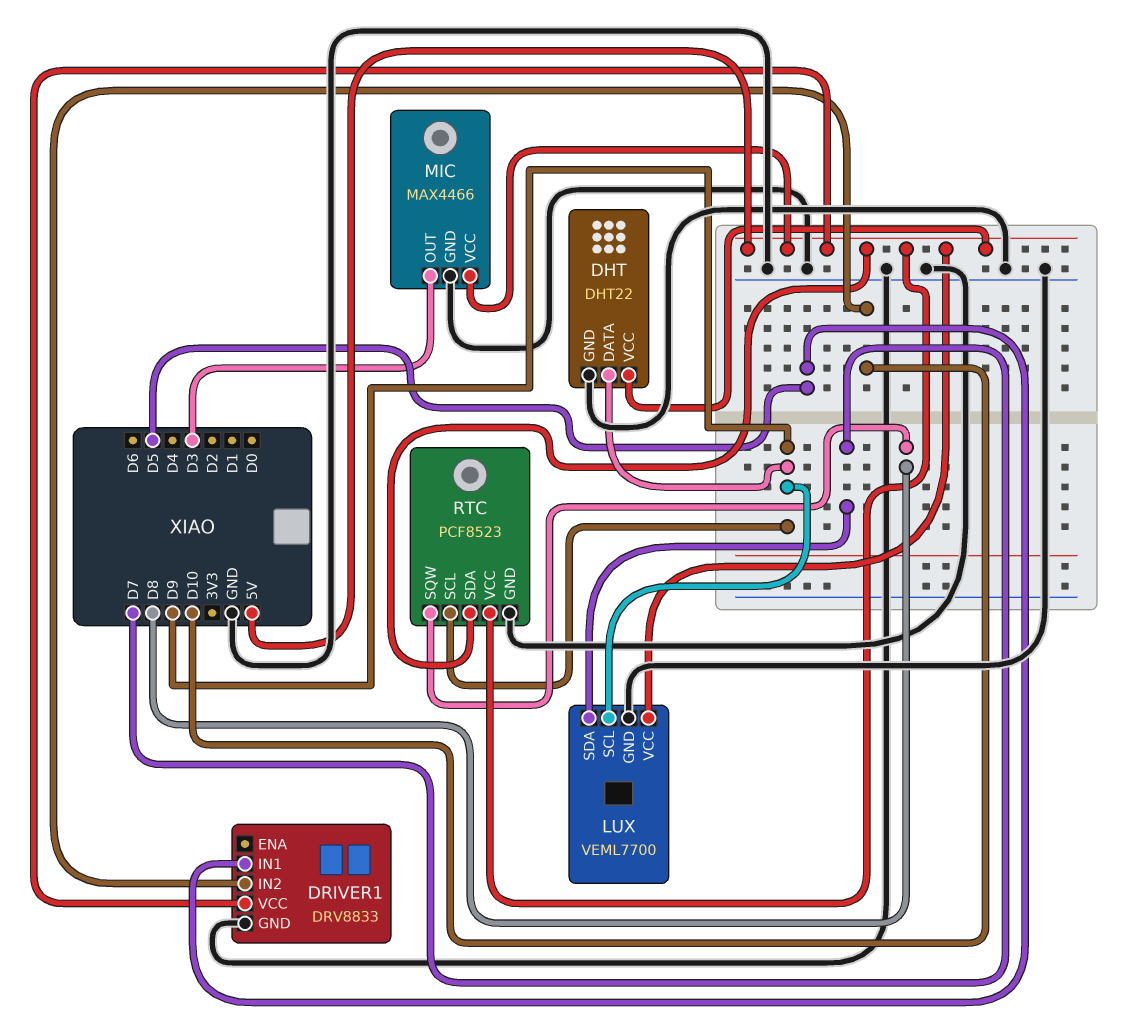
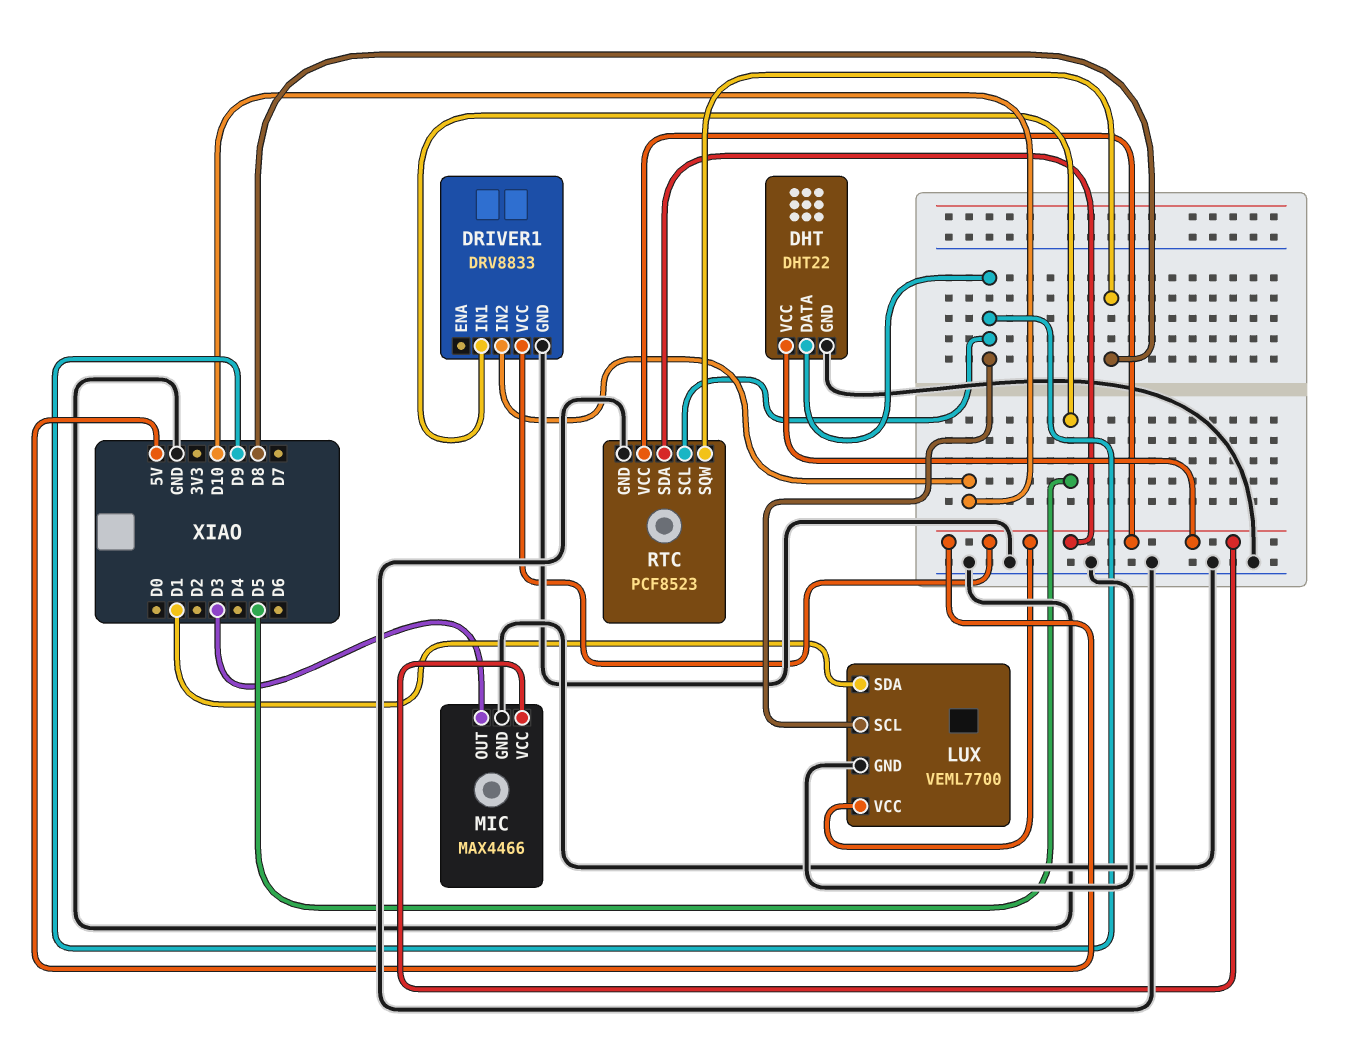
LUX pin SDA: D7 -> D1

